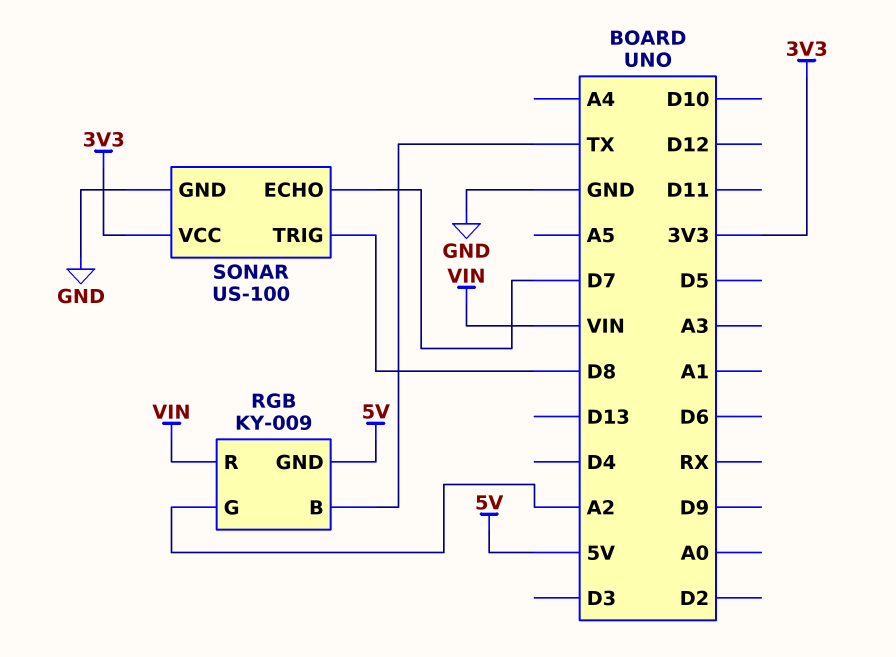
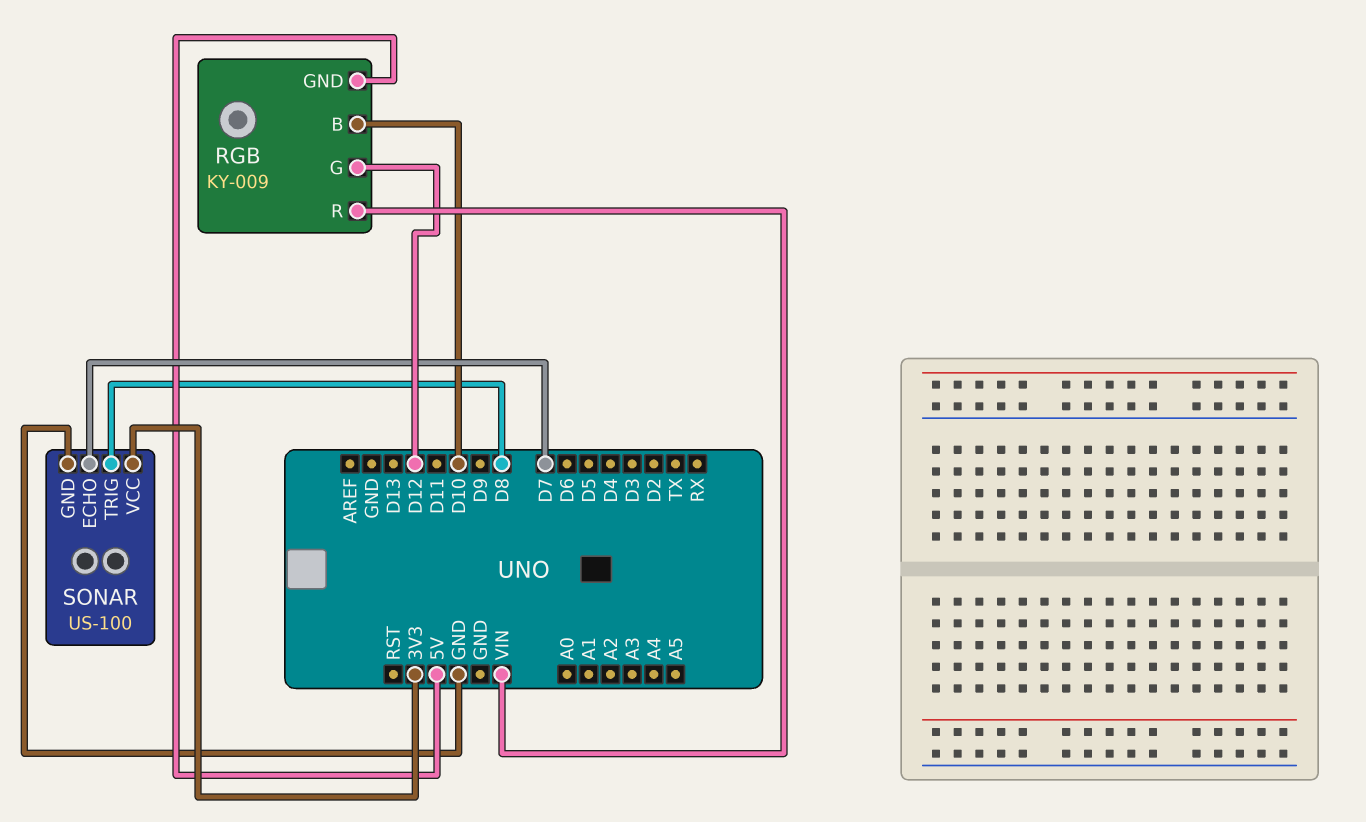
RGB pin B: TX -> D10
RGB pin G: A2 -> D12

